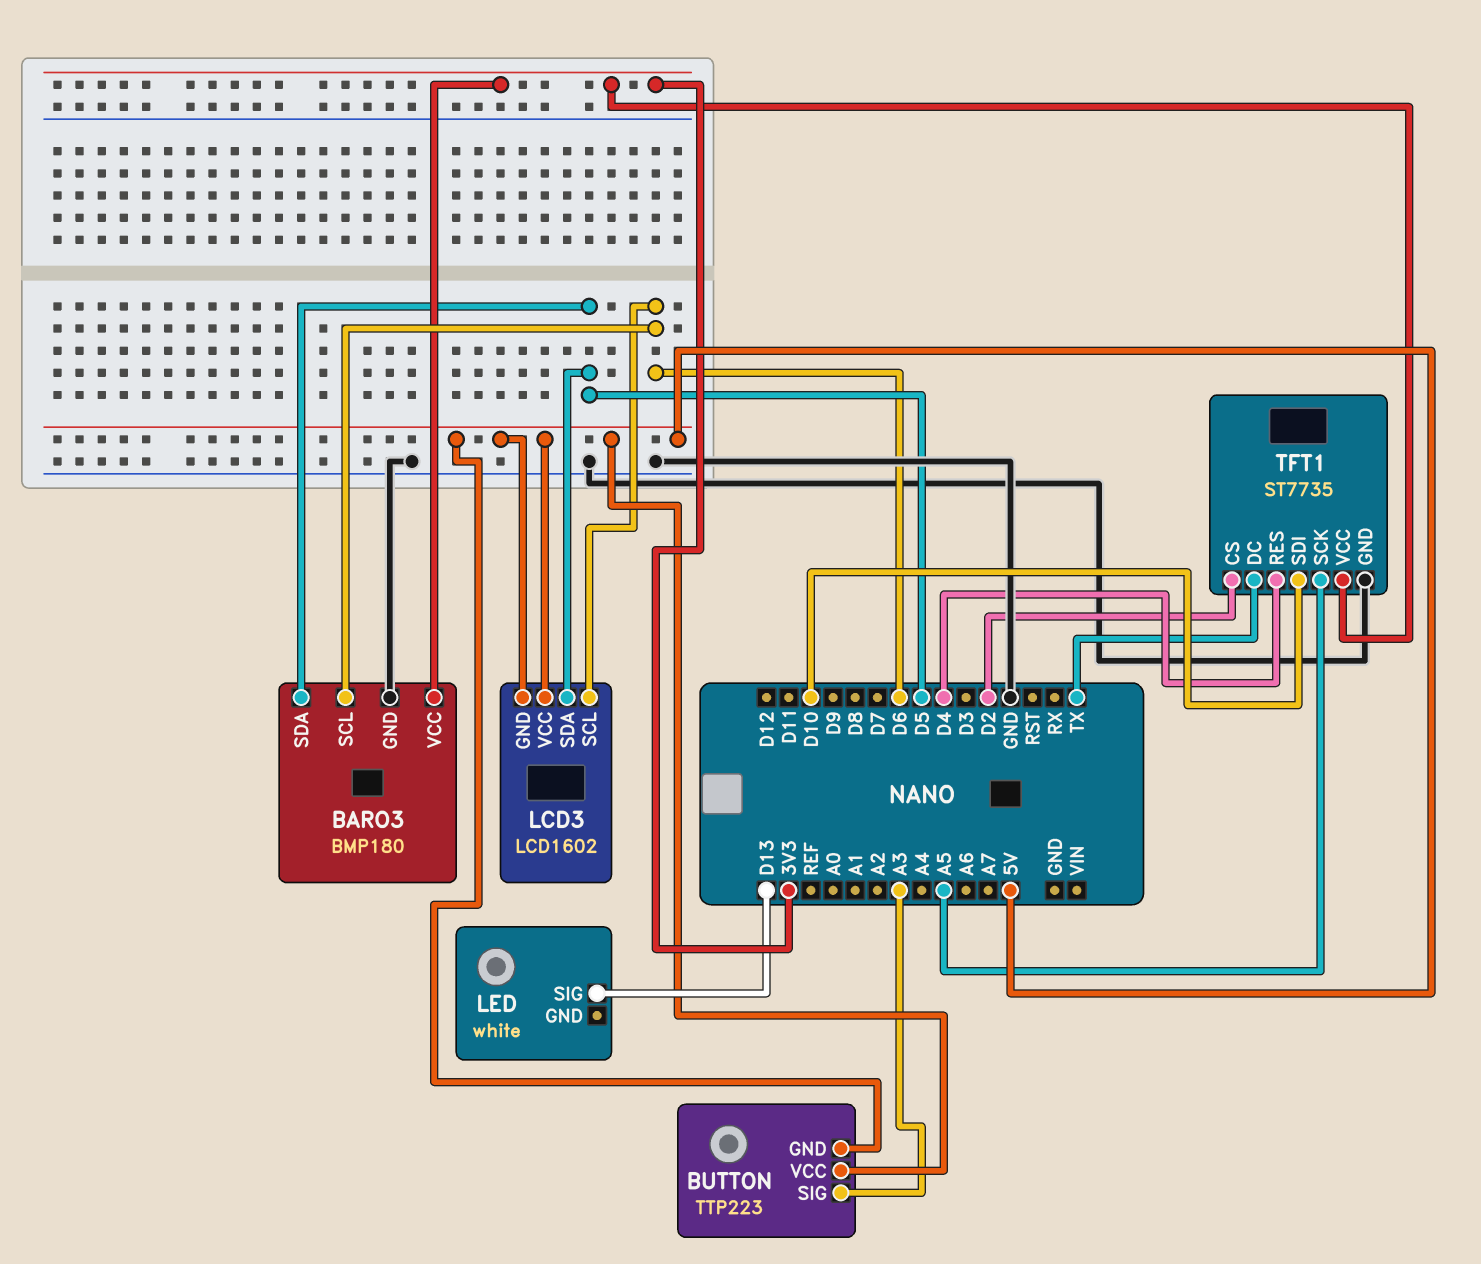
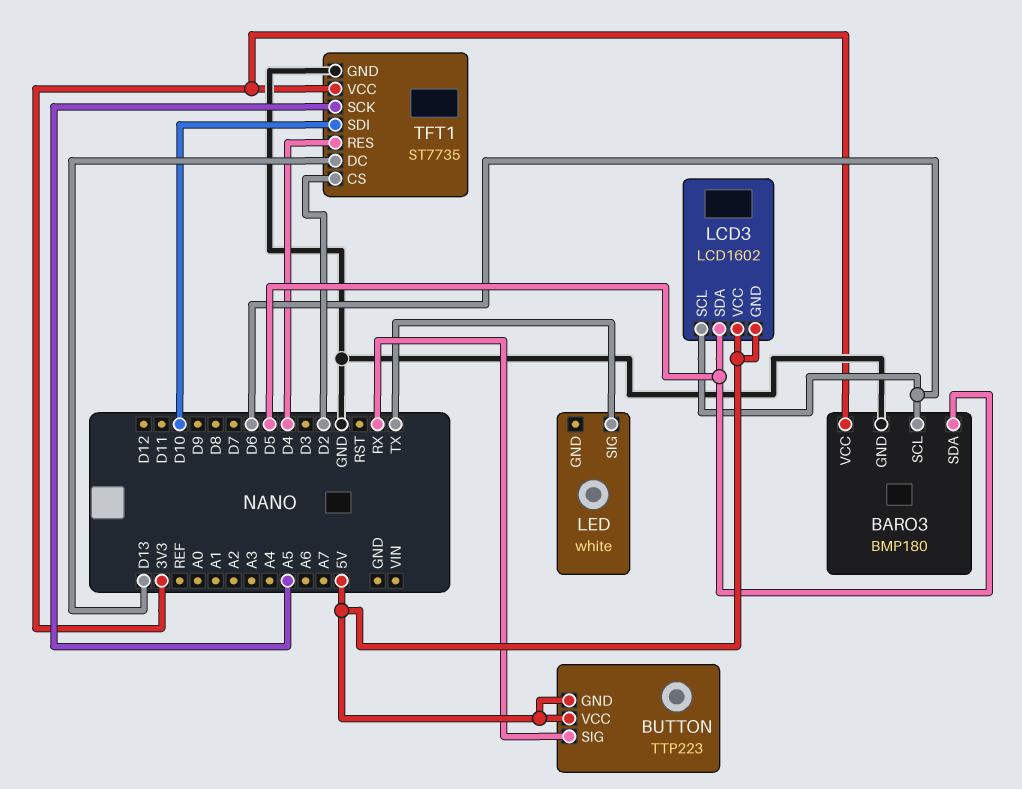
BUTTON pin SIG: A3 -> RX
LED pin SIG: D13 -> TX
TFT1 pin DC: TX -> D13

